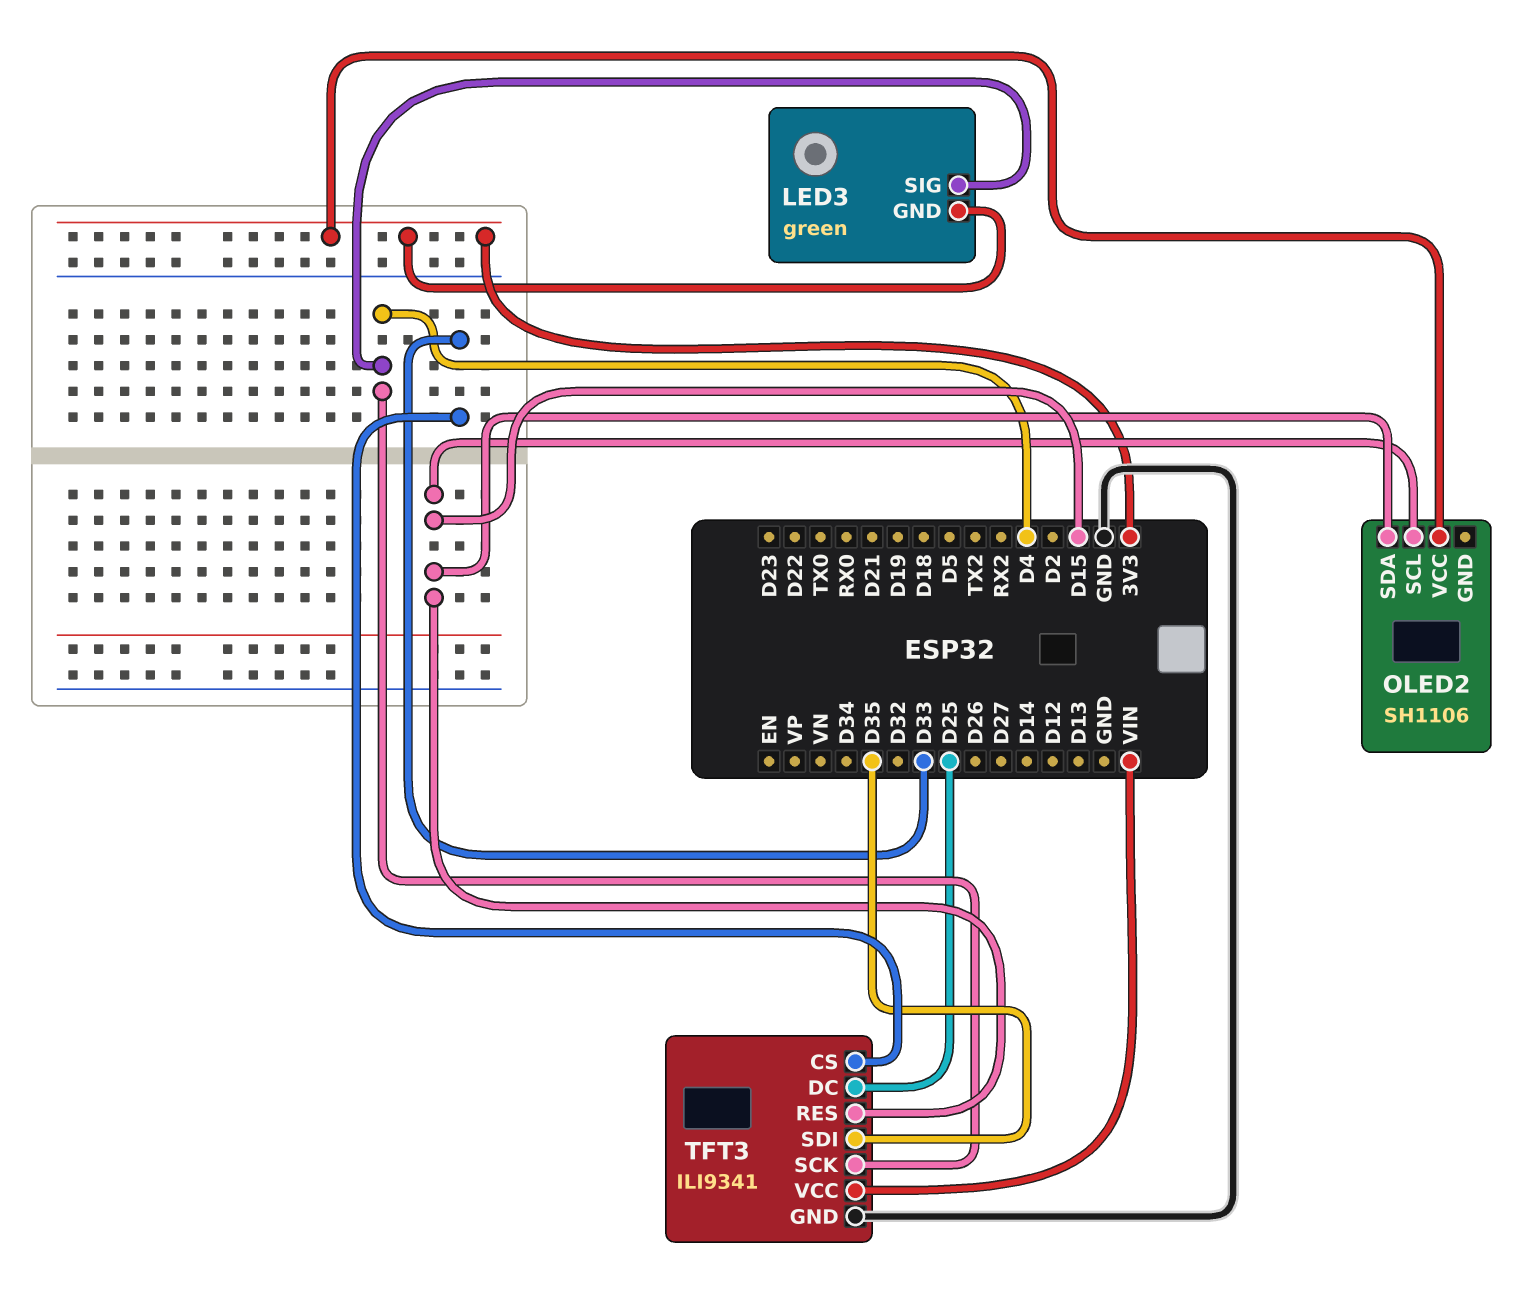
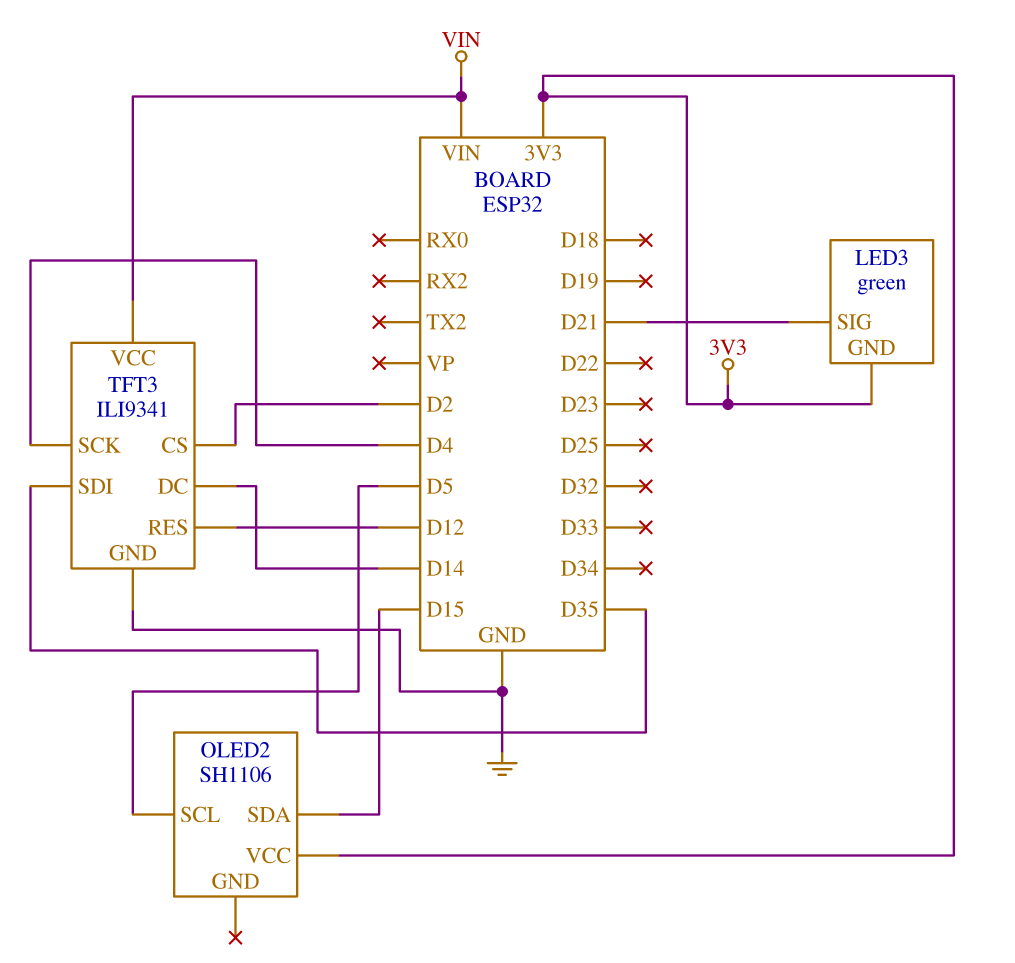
LED3 pin SIG: D4 -> D21
OLED2 pin SCL: D15 -> D5
TFT3 pin CS: D33 -> D2
TFT3 pin DC: D25 -> D14
TFT3 pin RES: D15 -> D12

